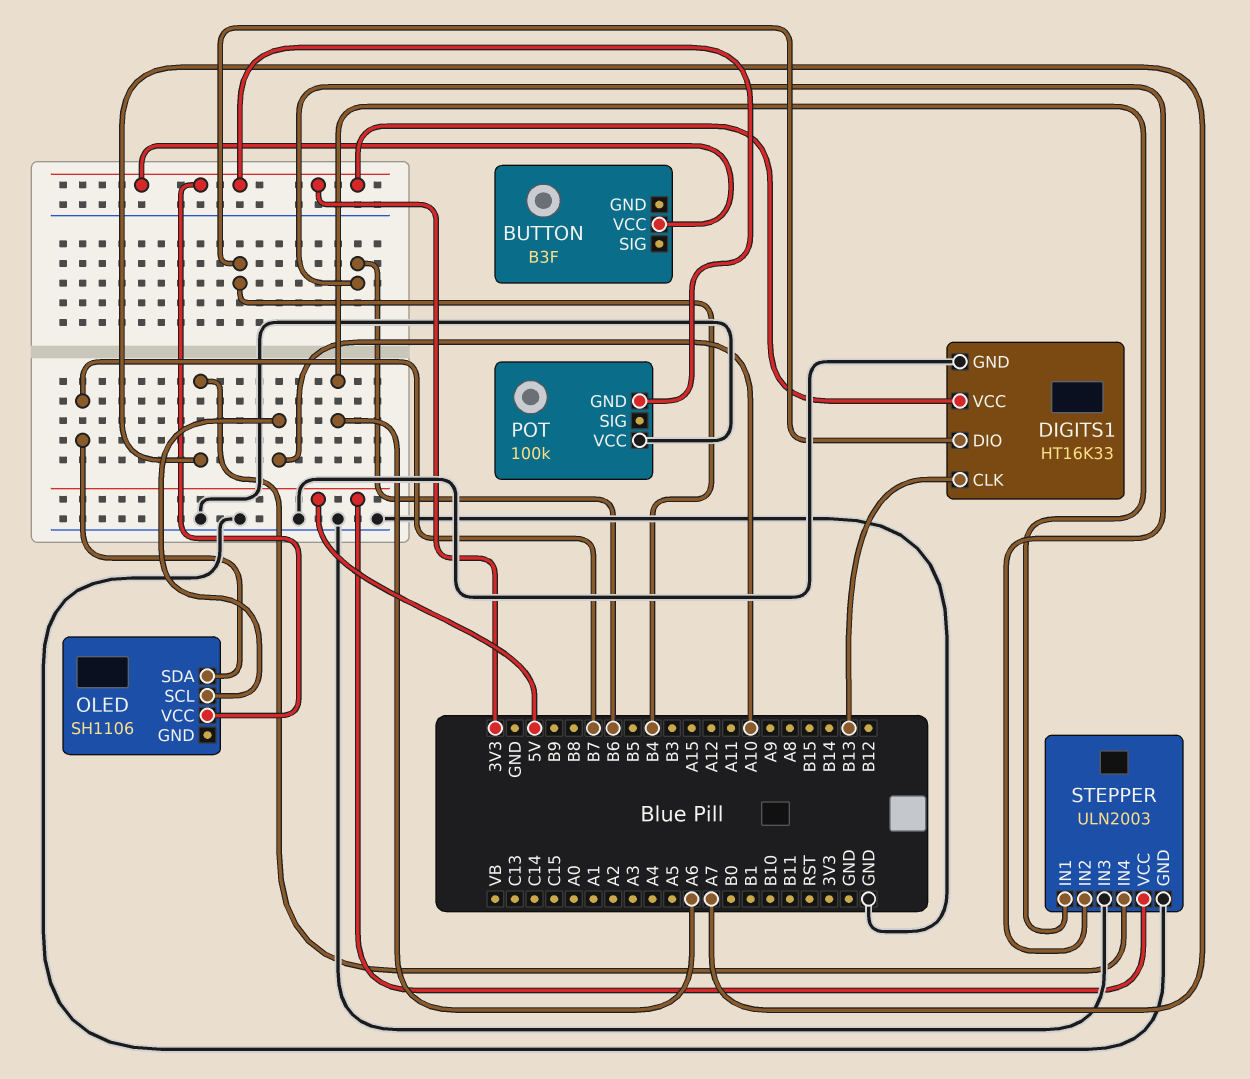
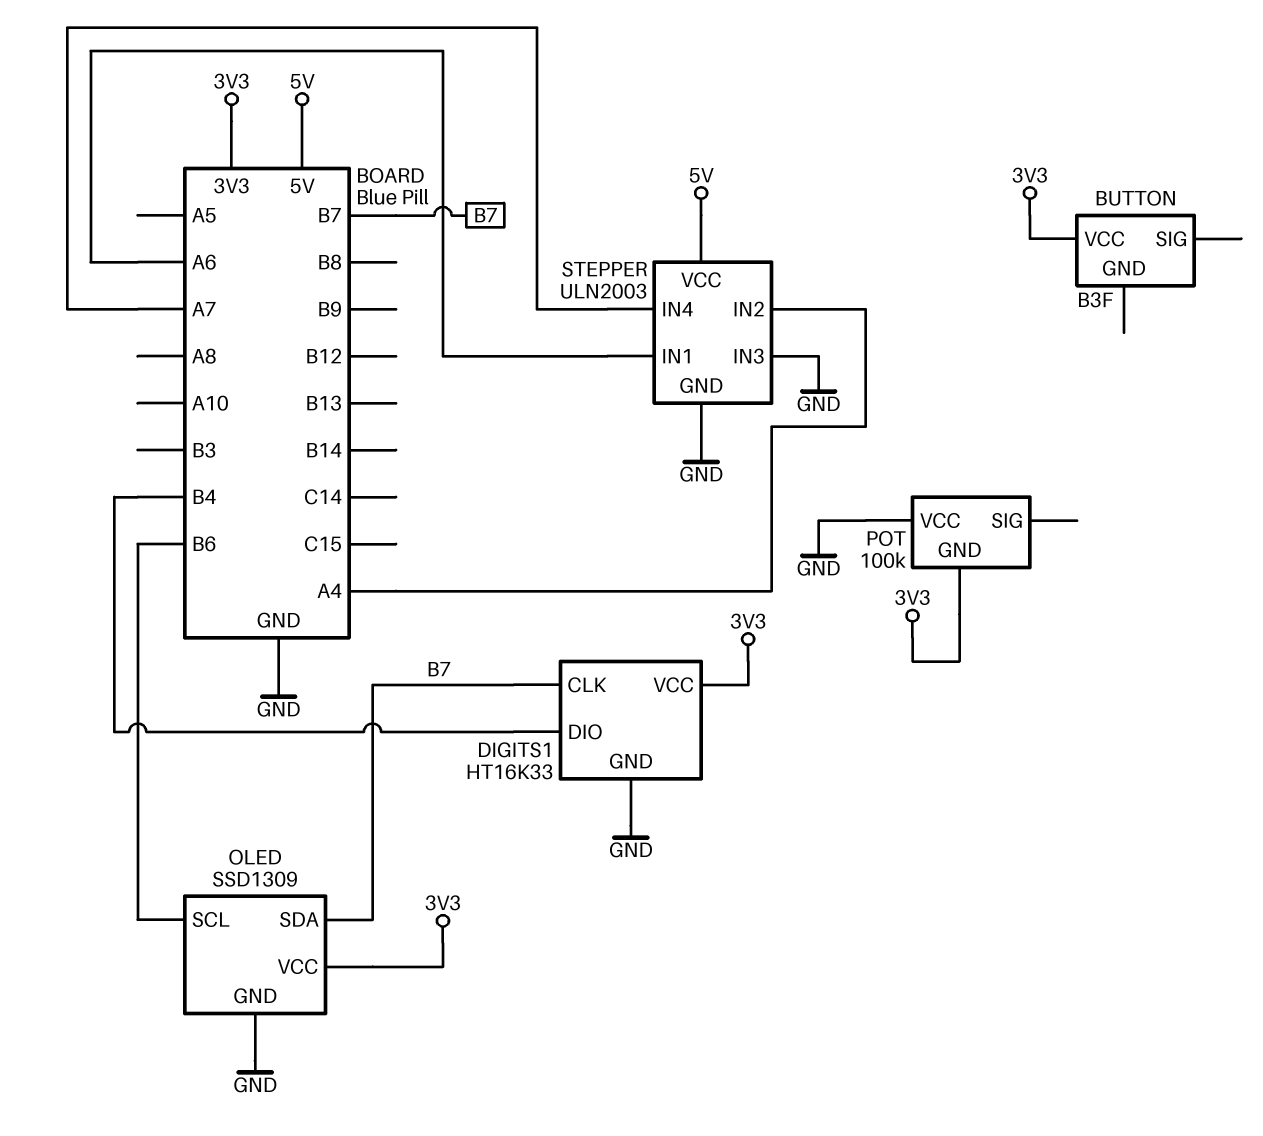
DIGITS1 pin CLK: B13 -> B7
OLED: SH1106 -> SSD1309
OLED pin GND: none -> GND
OLED pin SCL: A10 -> B6
STEPPER pin IN2: B6 -> A4

